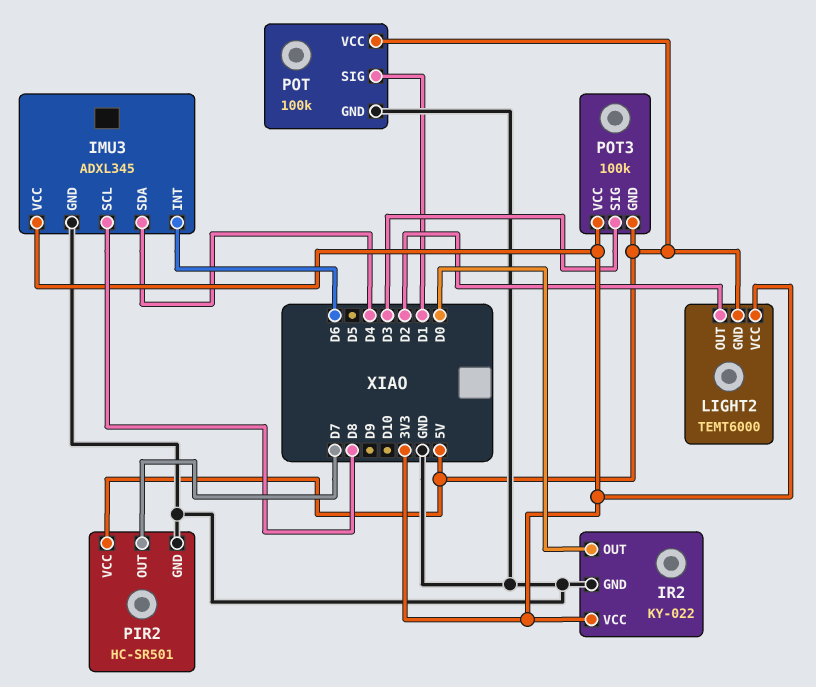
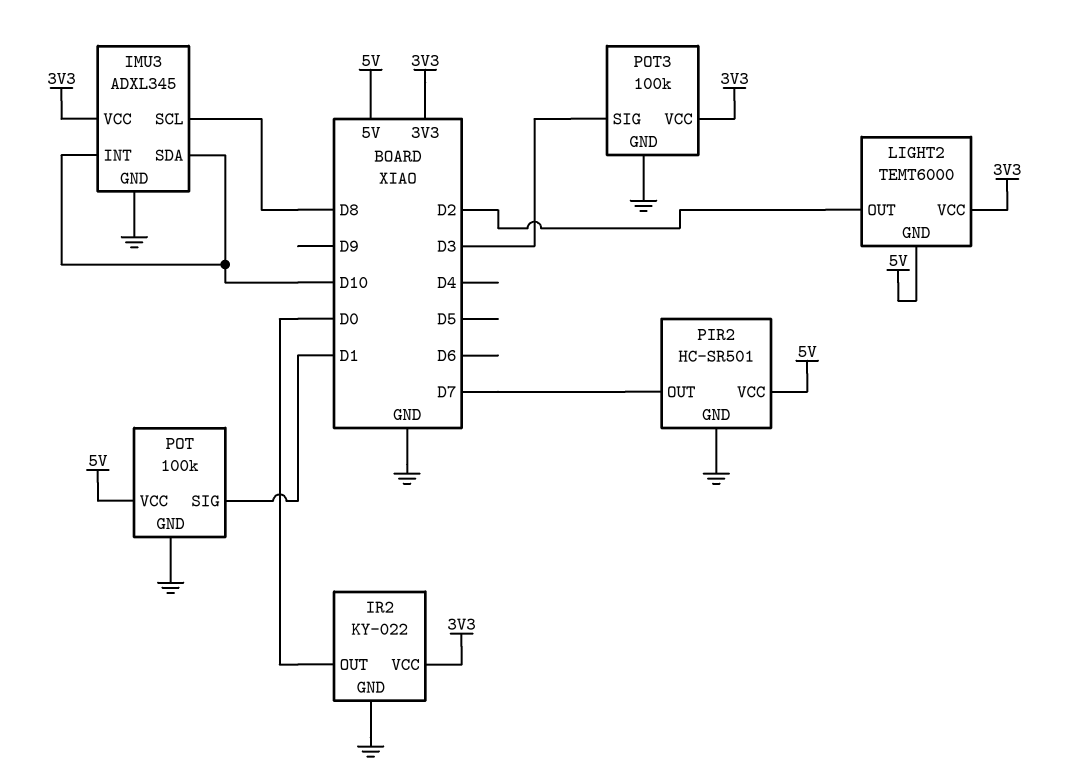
IMU3 pin INT: D6 -> D10
IMU3 pin SDA: D4 -> D10
POT3 pin GND: 5V -> GND

